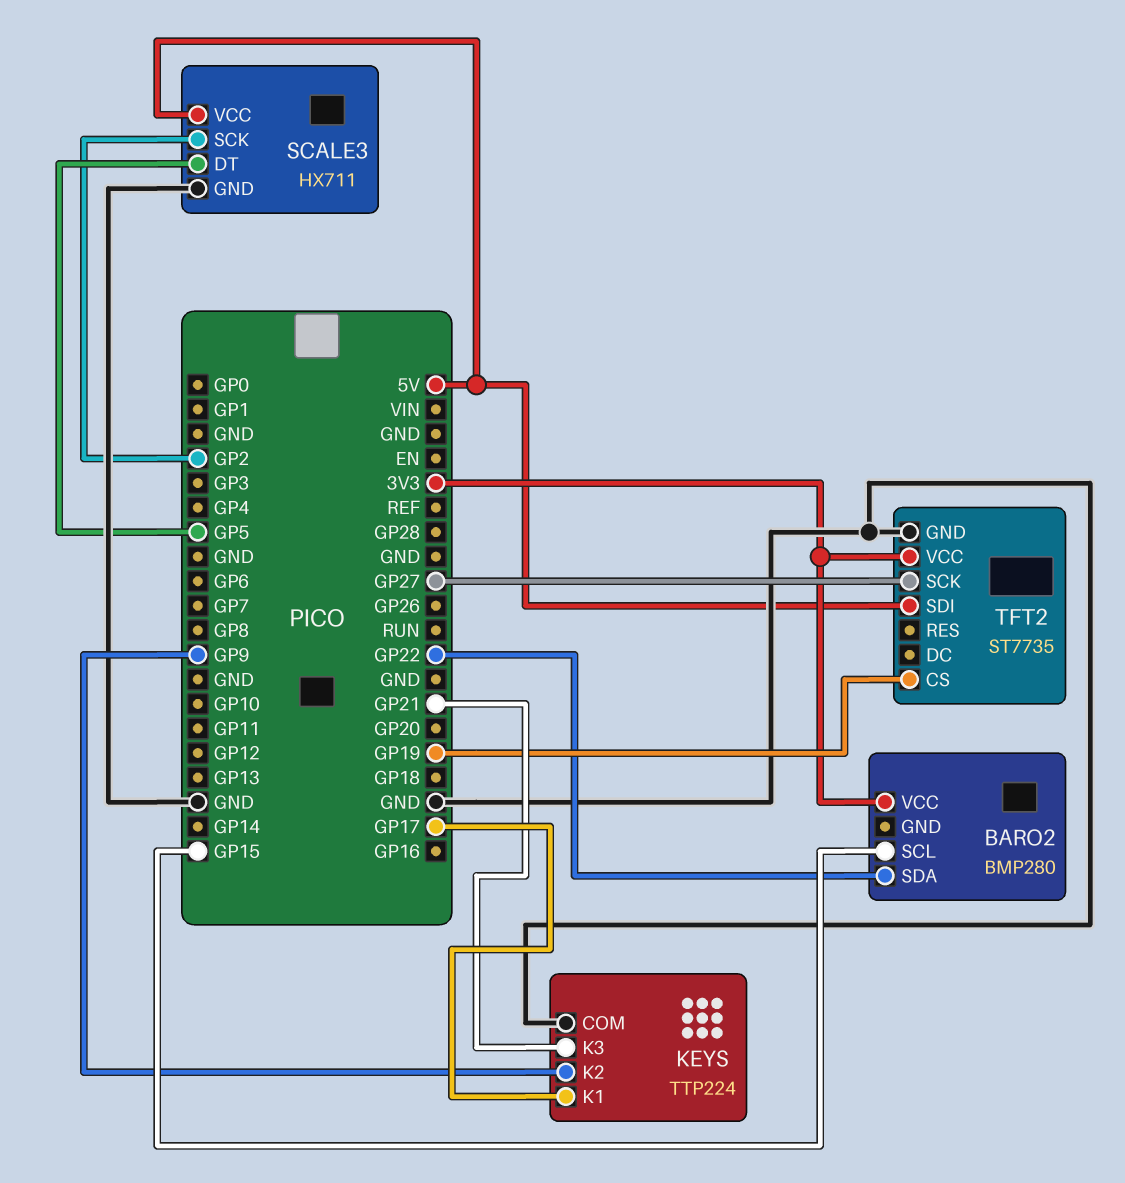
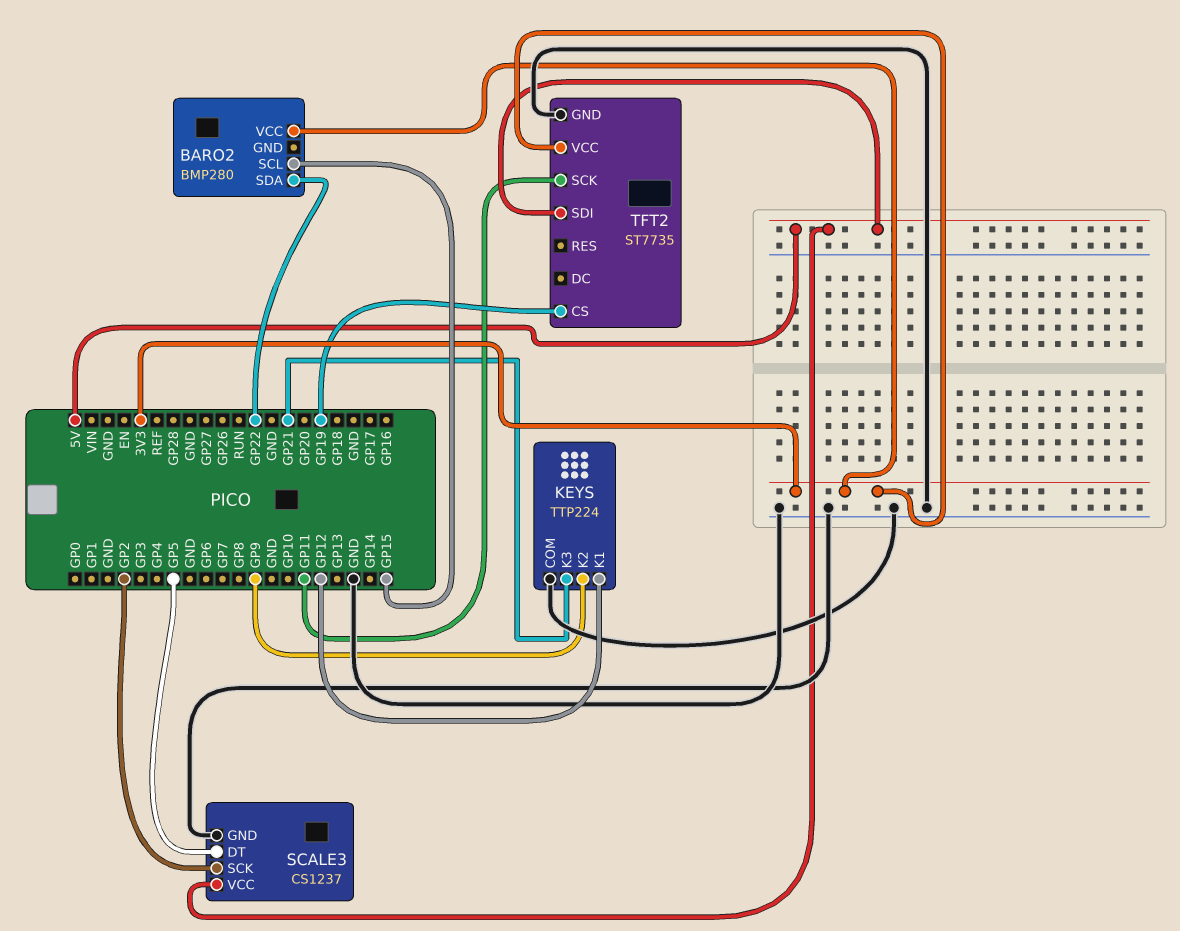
KEYS pin K1: GP17 -> GP12
SCALE3: HX711 -> CS1237
TFT2 pin SCK: GP27 -> GP11

